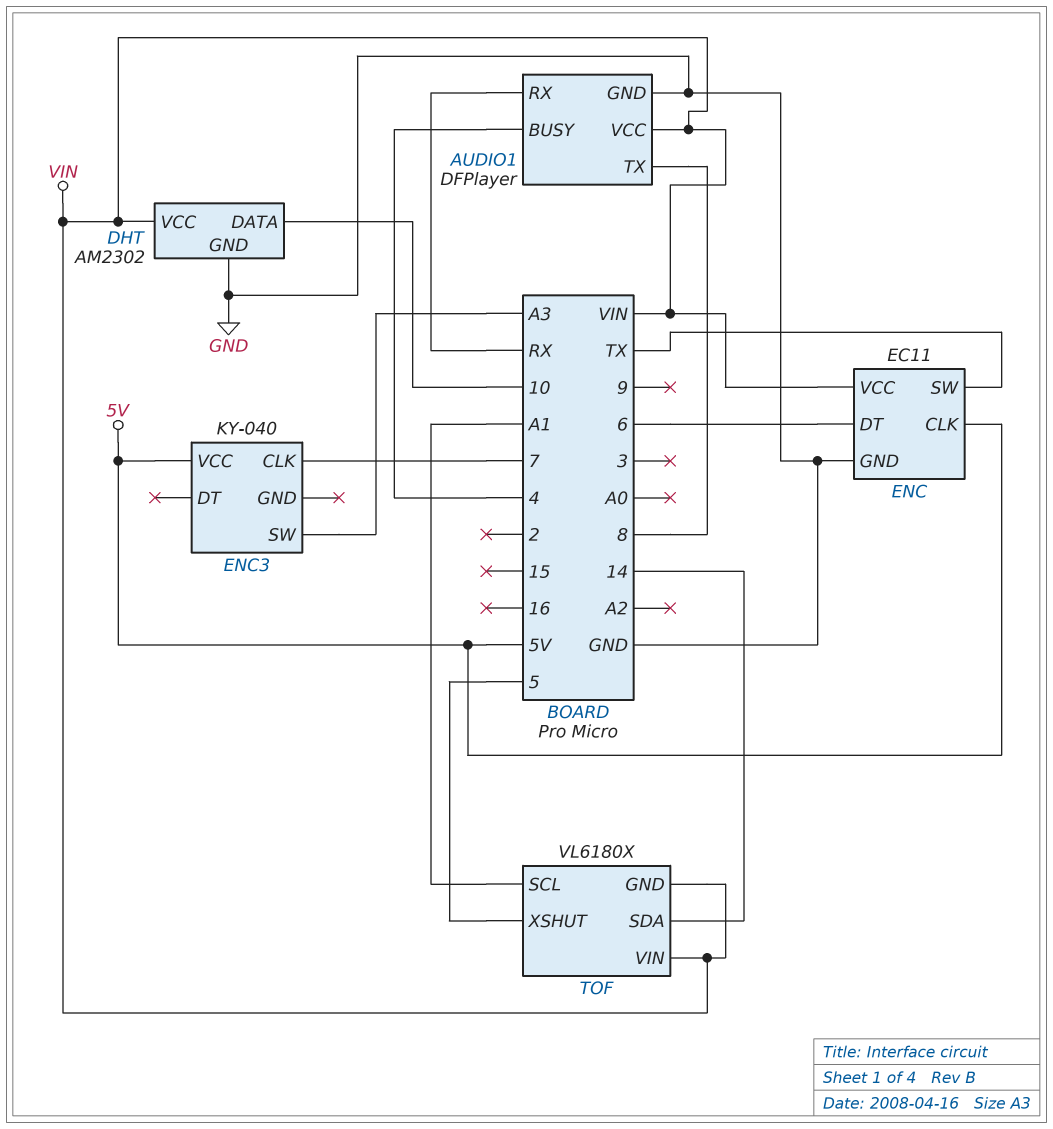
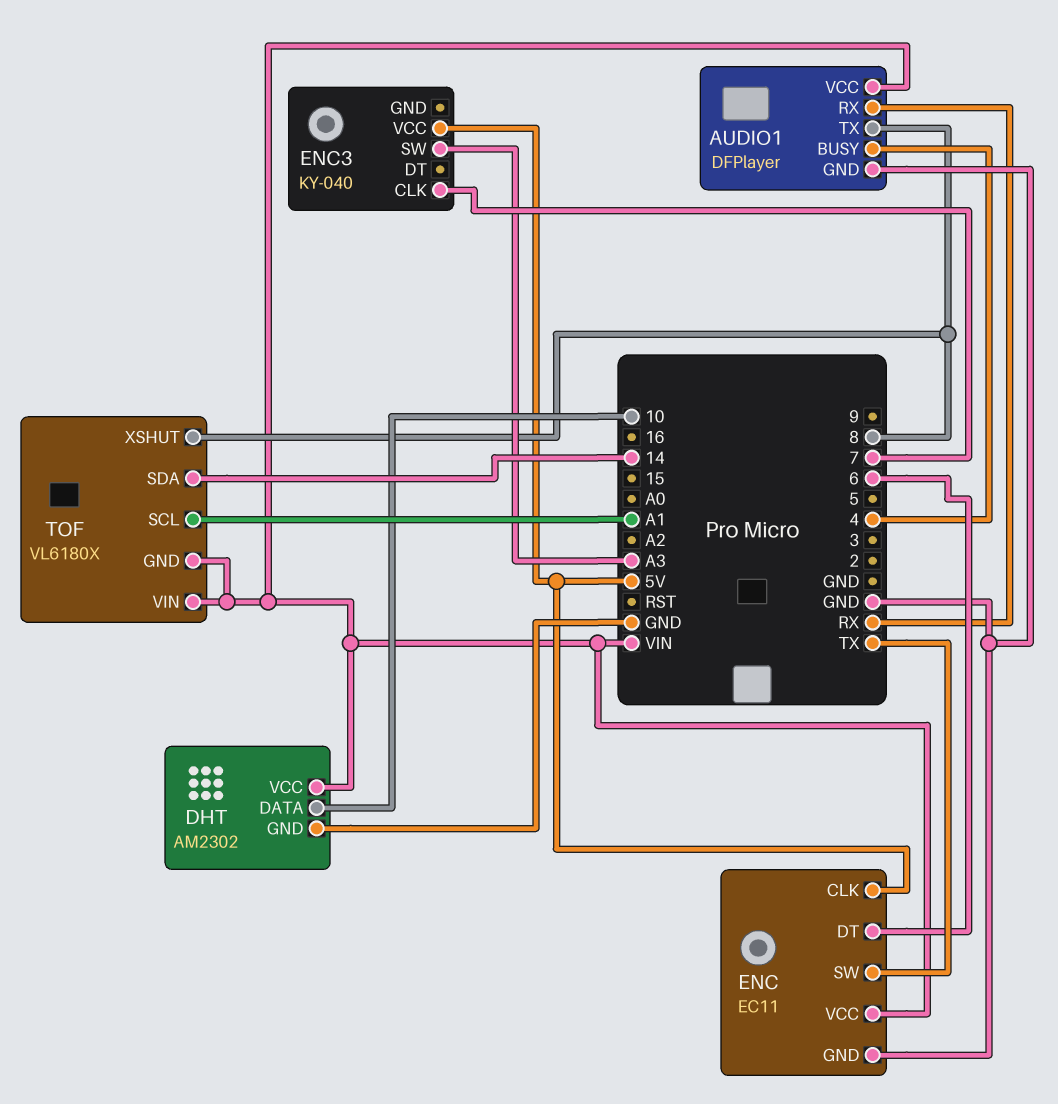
TOF pin XSHUT: 5 -> 8

